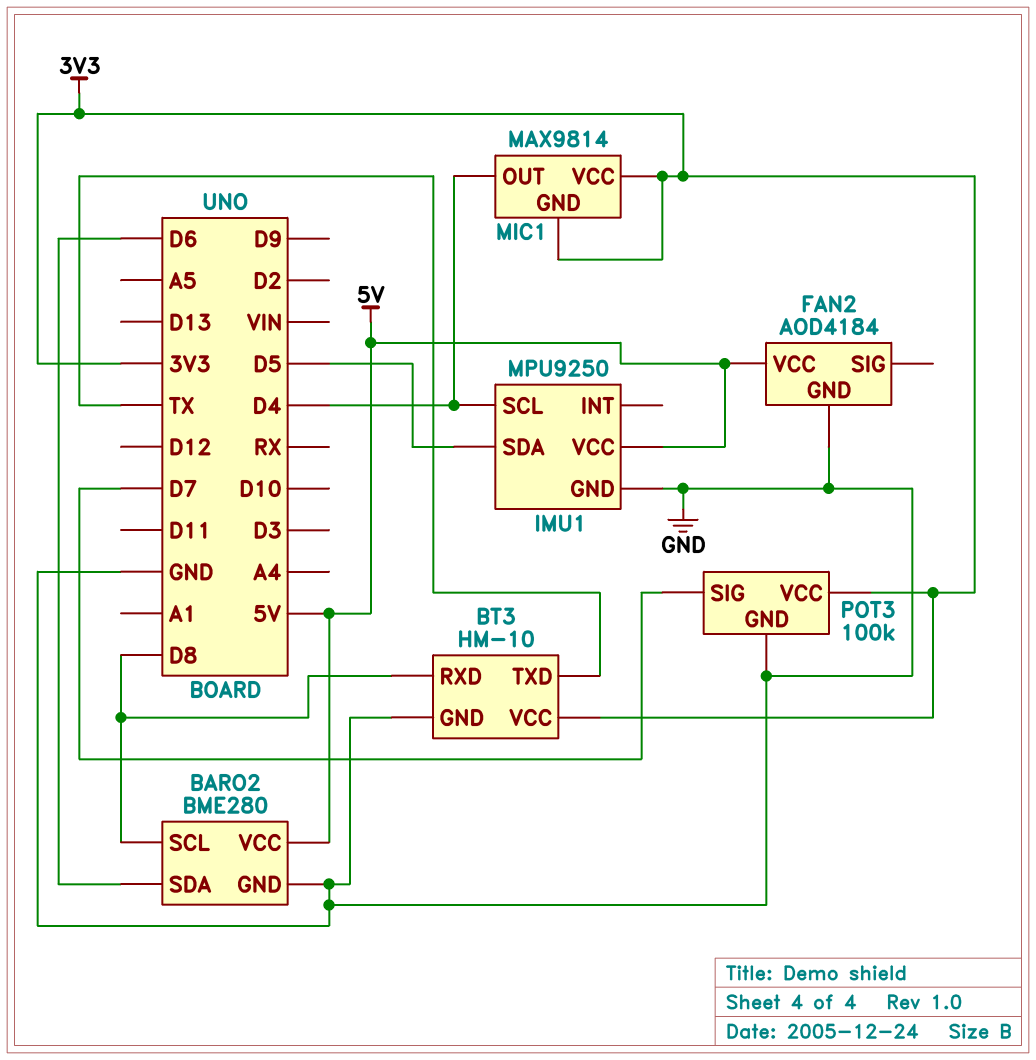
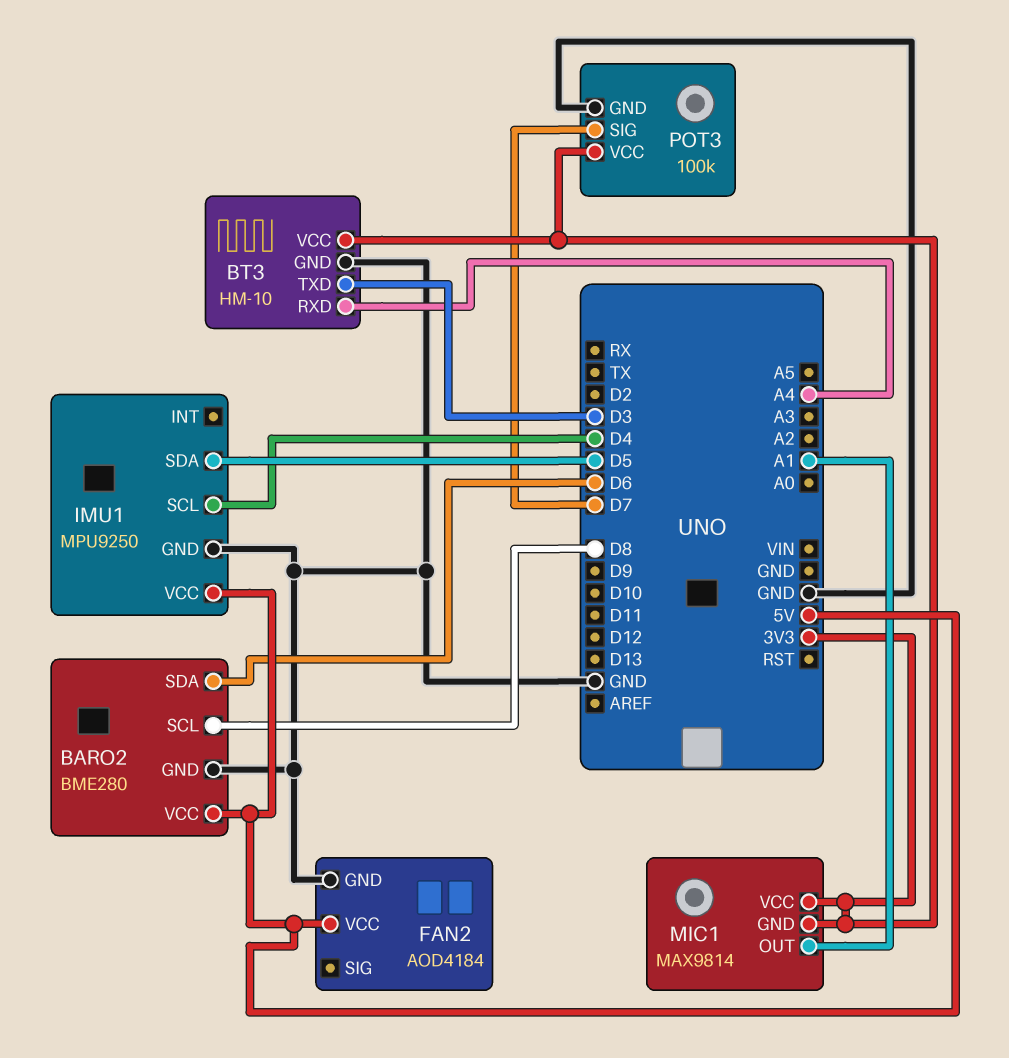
BT3 pin RXD: D8 -> A4
BT3 pin TXD: TX -> D3
MIC1 pin OUT: D4 -> A1

